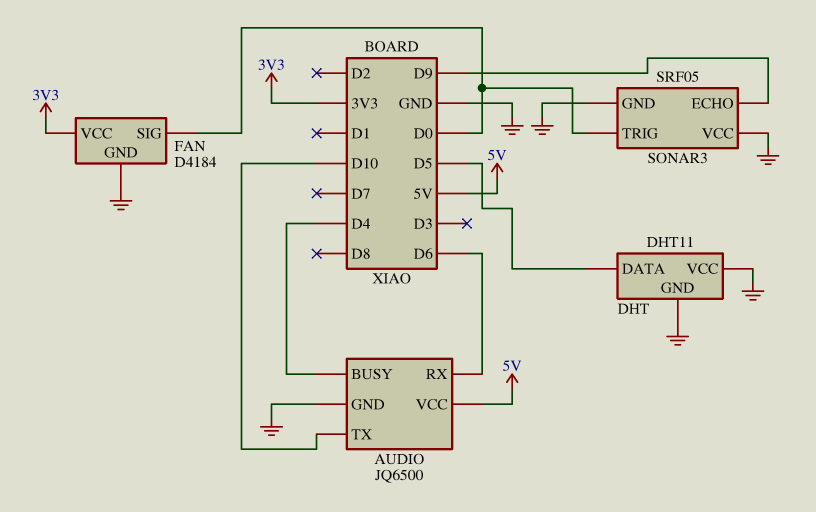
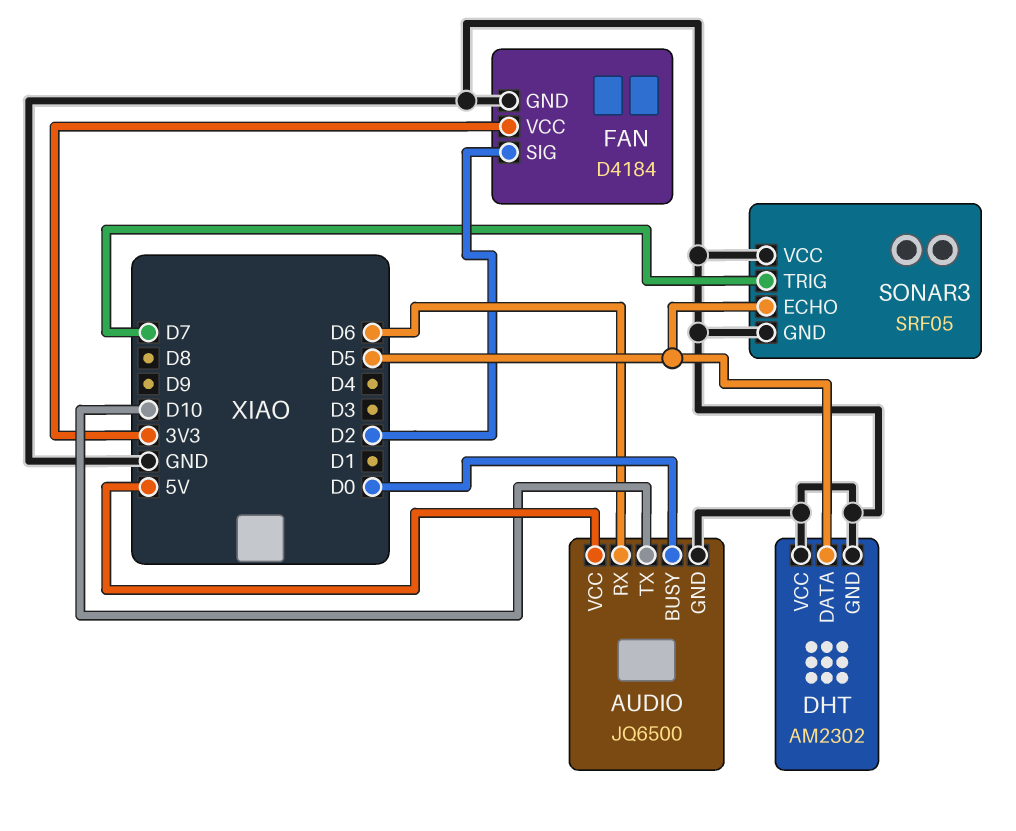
AUDIO pin BUSY: D4 -> D0
DHT: DHT11 -> AM2302
FAN pin SIG: D0 -> D2
SONAR3 pin ECHO: D9 -> D5
SONAR3 pin TRIG: D0 -> D7

